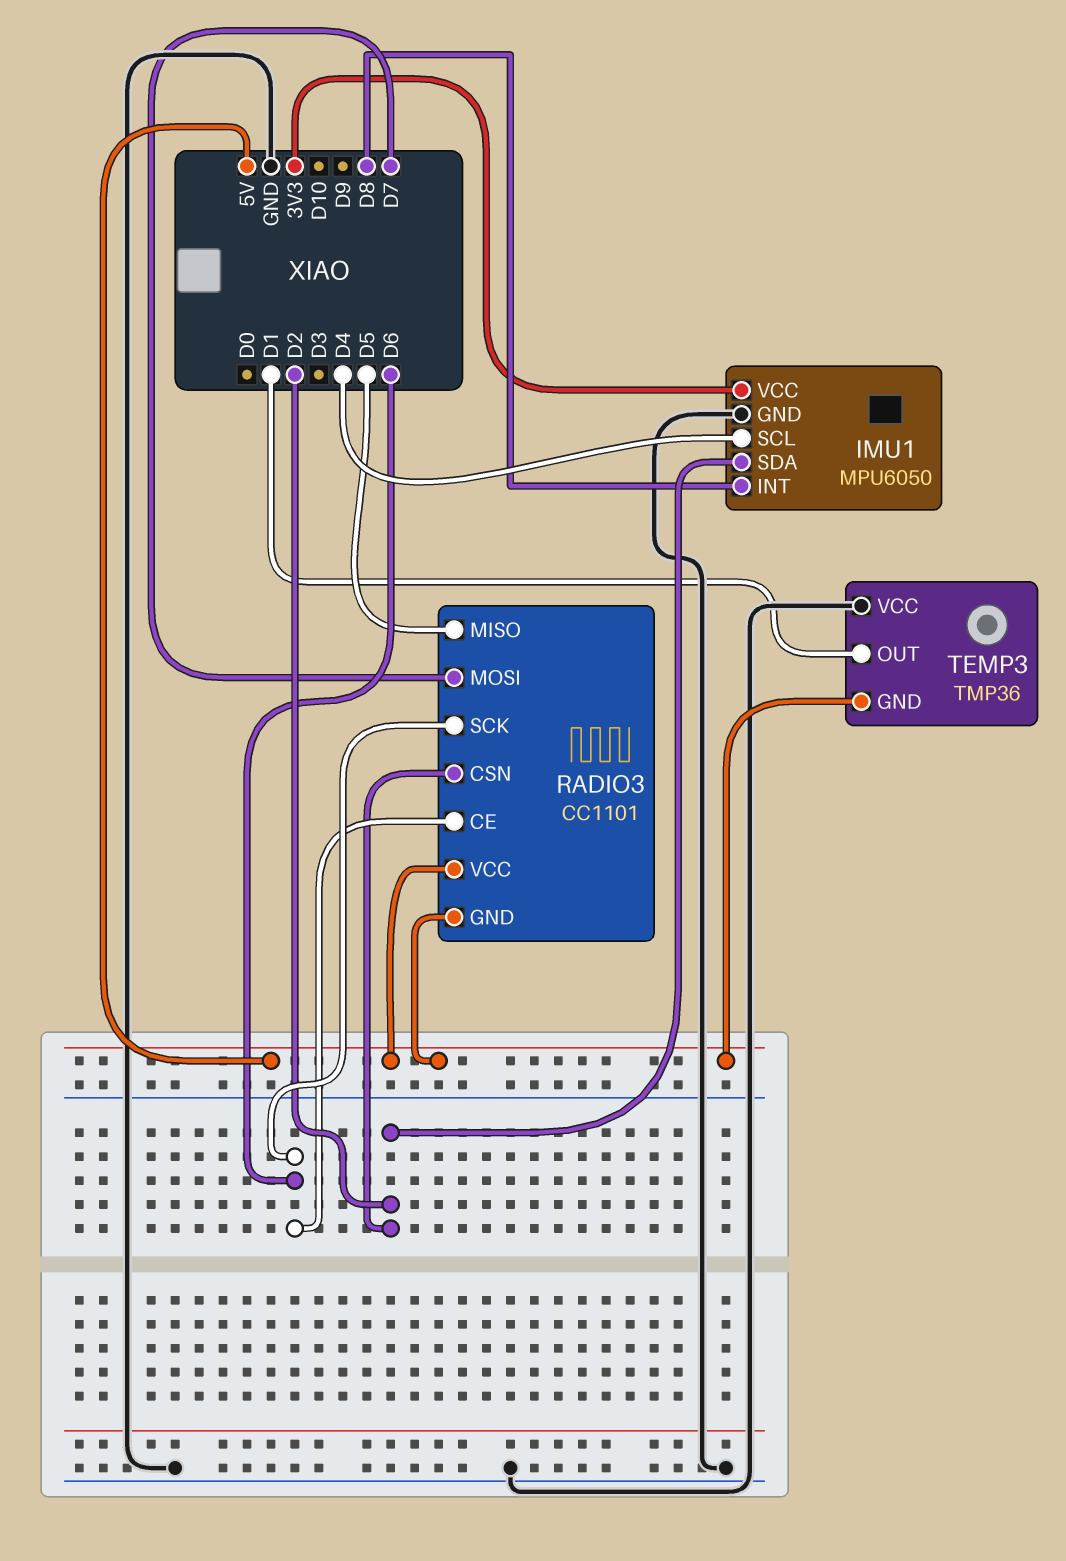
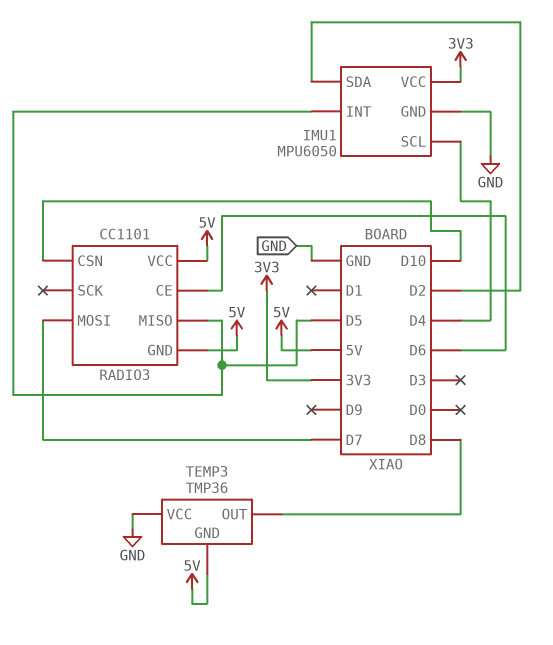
IMU1 pin INT: D8 -> D5
RADIO3 pin CSN: D2 -> D10
RADIO3 pin SCK: D6 -> none
TEMP3 pin OUT: D1 -> D8

